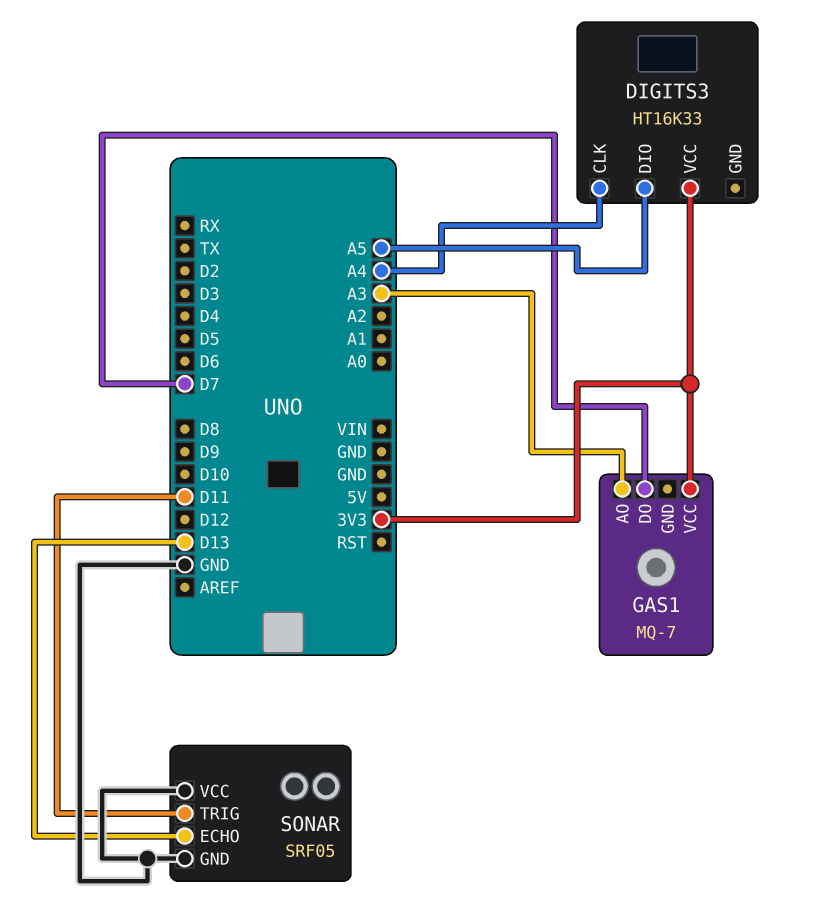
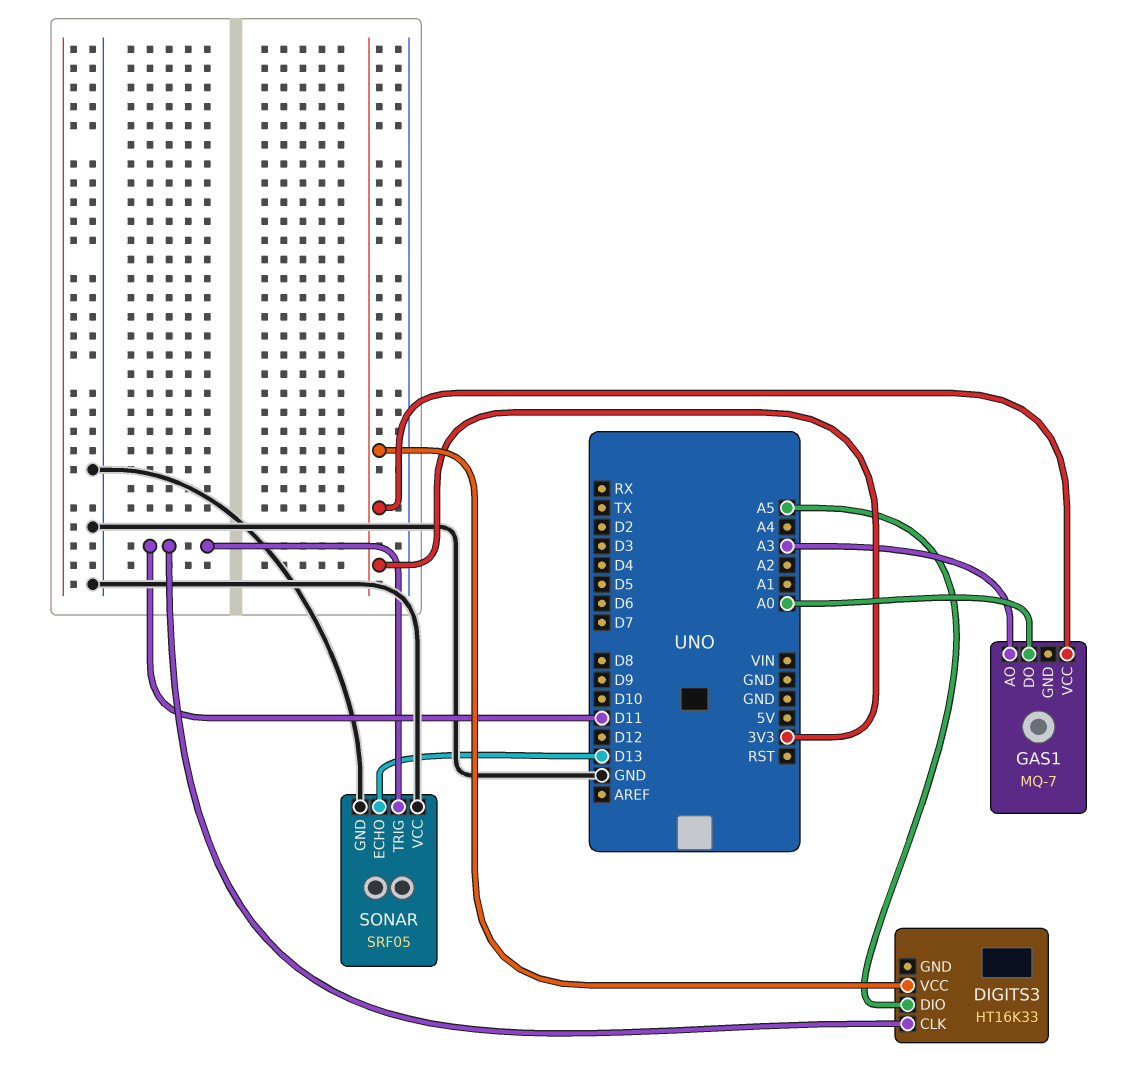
DIGITS3 pin CLK: A4 -> D11
GAS1 pin DO: D7 -> A0

